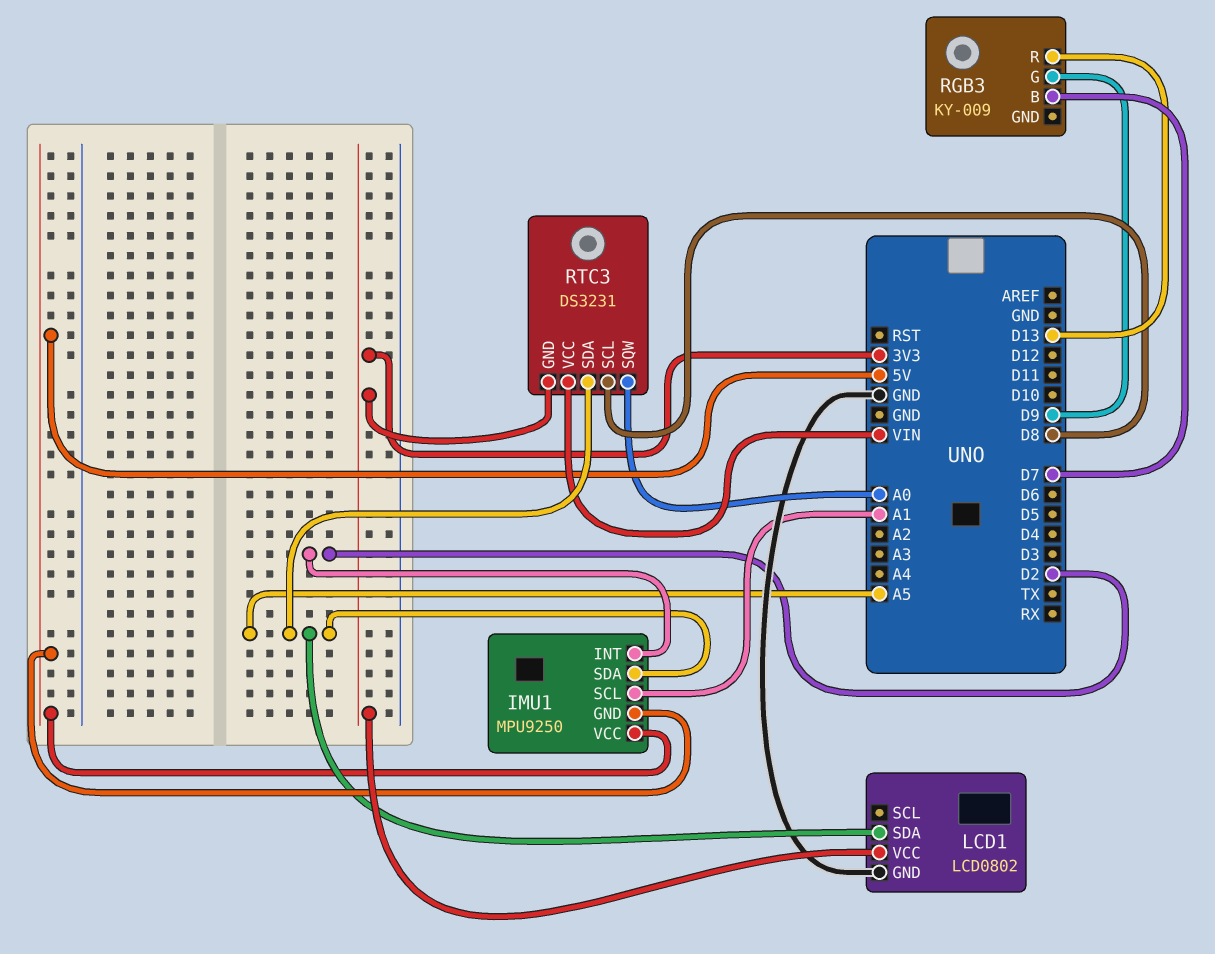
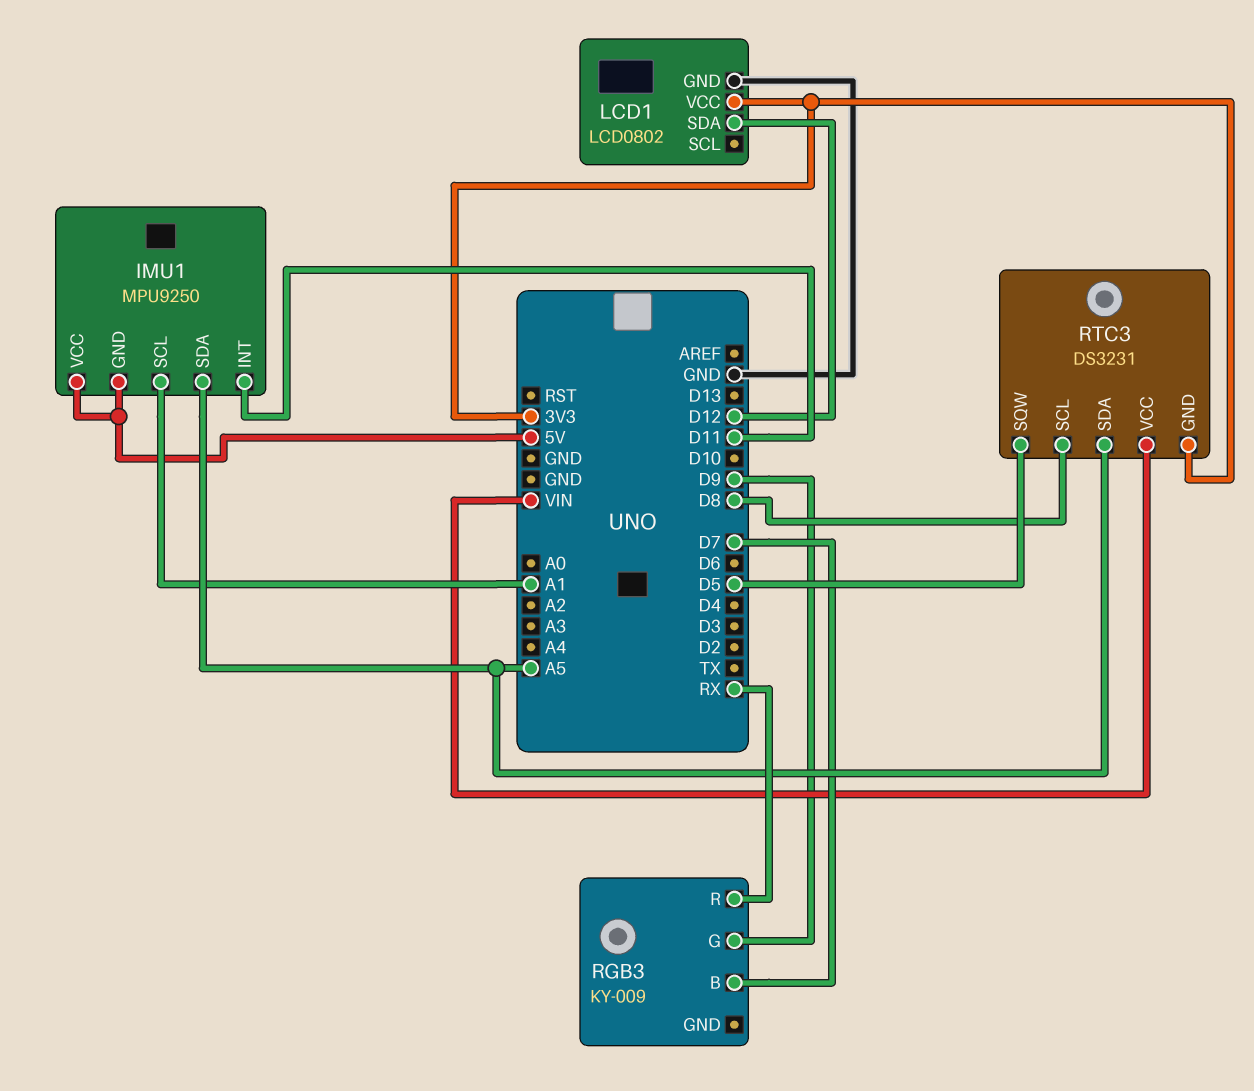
IMU1 pin INT: D2 -> D11
LCD1 pin SDA: A5 -> D12
RGB3 pin R: D13 -> RX
RTC3 pin SQW: A0 -> D5

